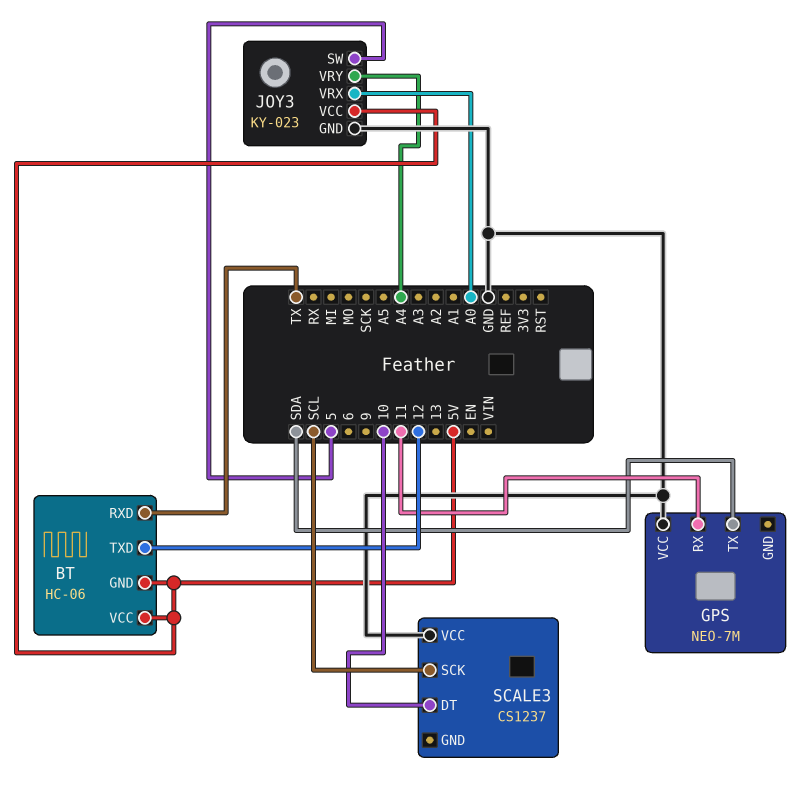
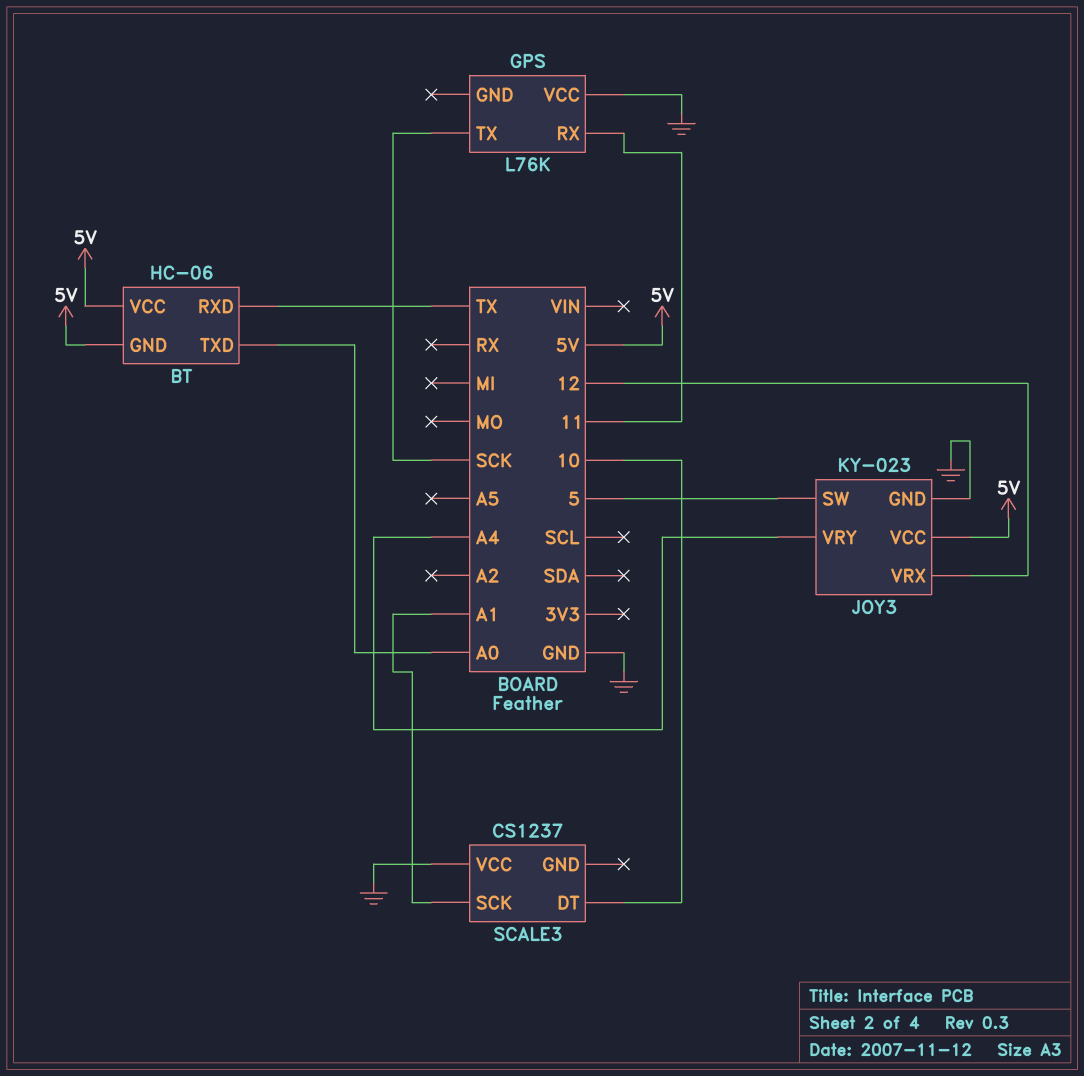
BT pin TXD: 12 -> A0
GPS: NEO-7M -> L76K
GPS pin TX: SDA -> SCK
JOY3 pin VRX: A0 -> 12
SCALE3 pin SCK: SCL -> A1

